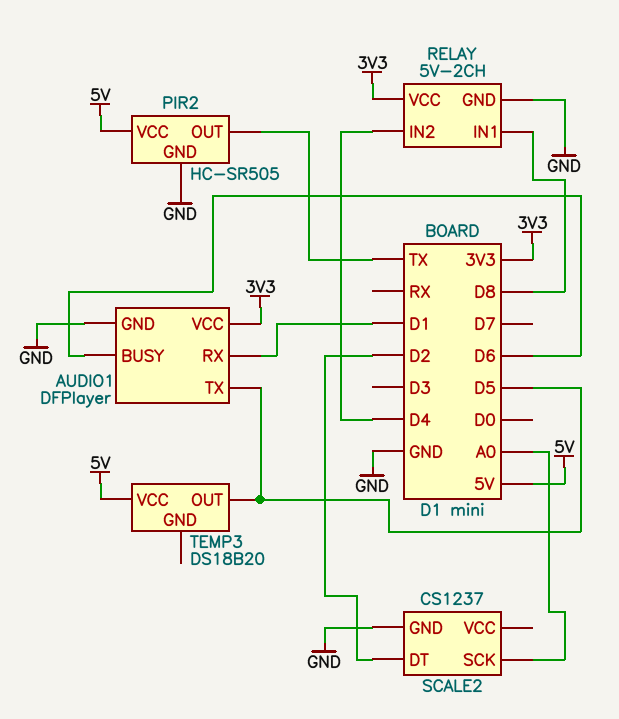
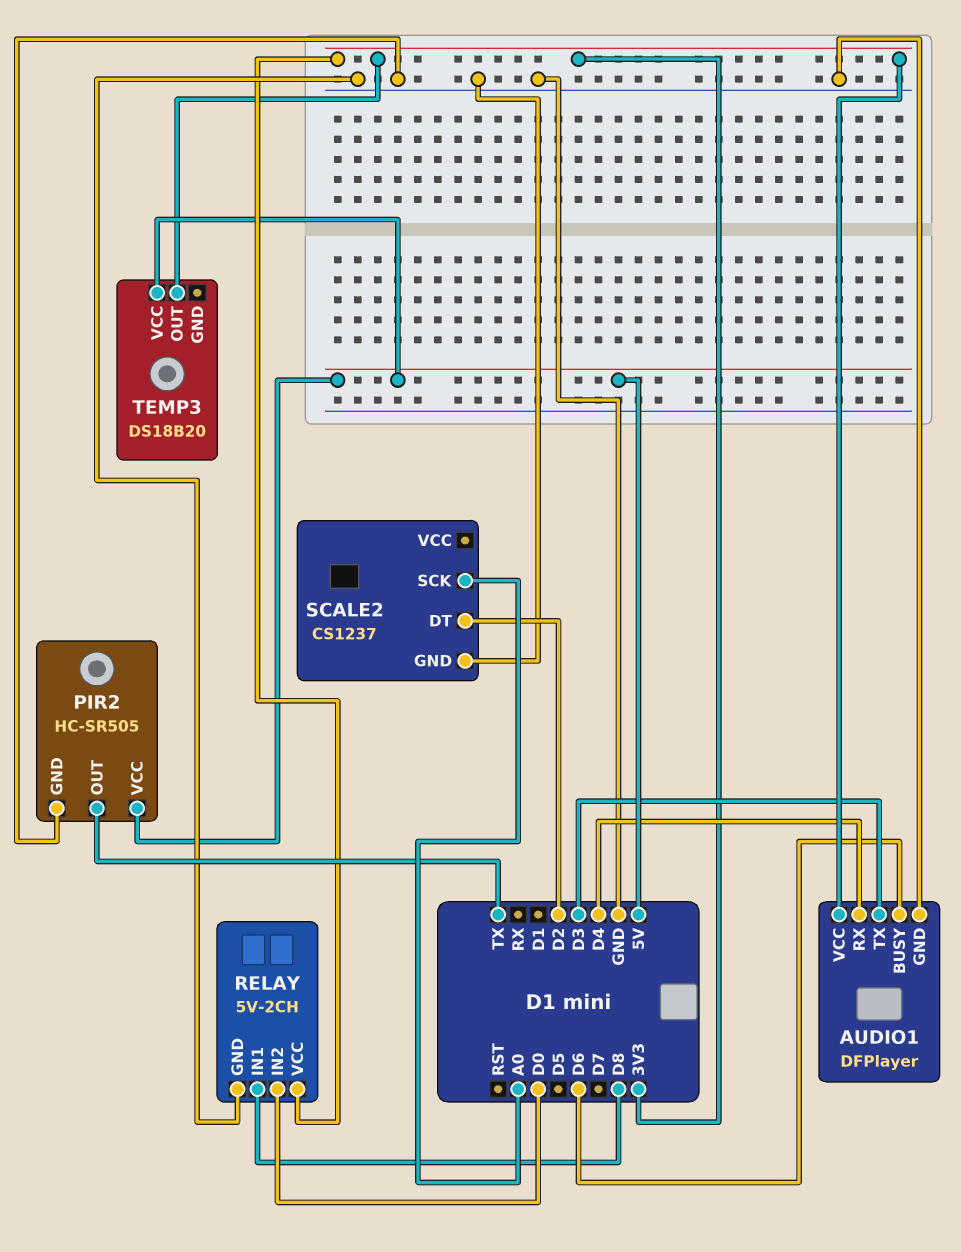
AUDIO1 pin RX: D1 -> D4
AUDIO1 pin TX: D5 -> D3
RELAY pin IN2: D4 -> D0
TEMP3 pin OUT: D5 -> 3V3

